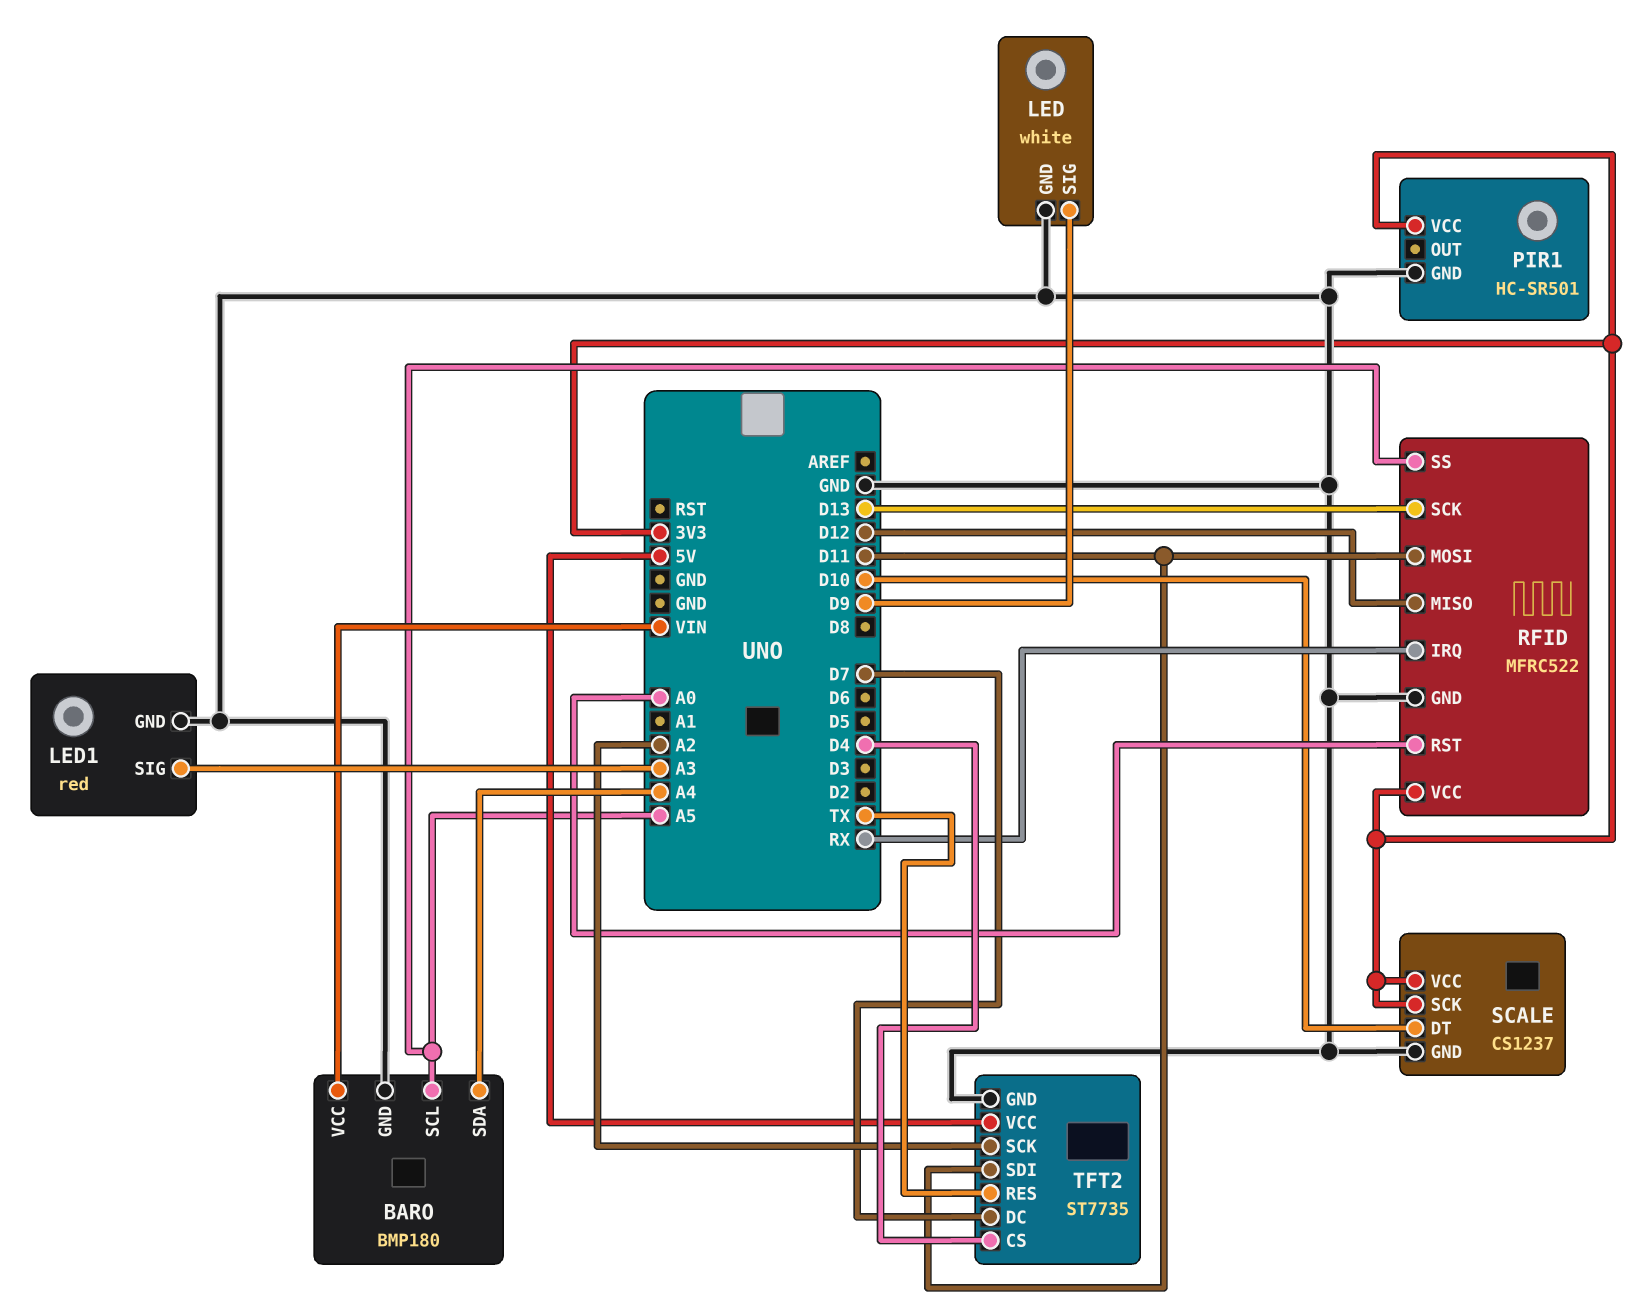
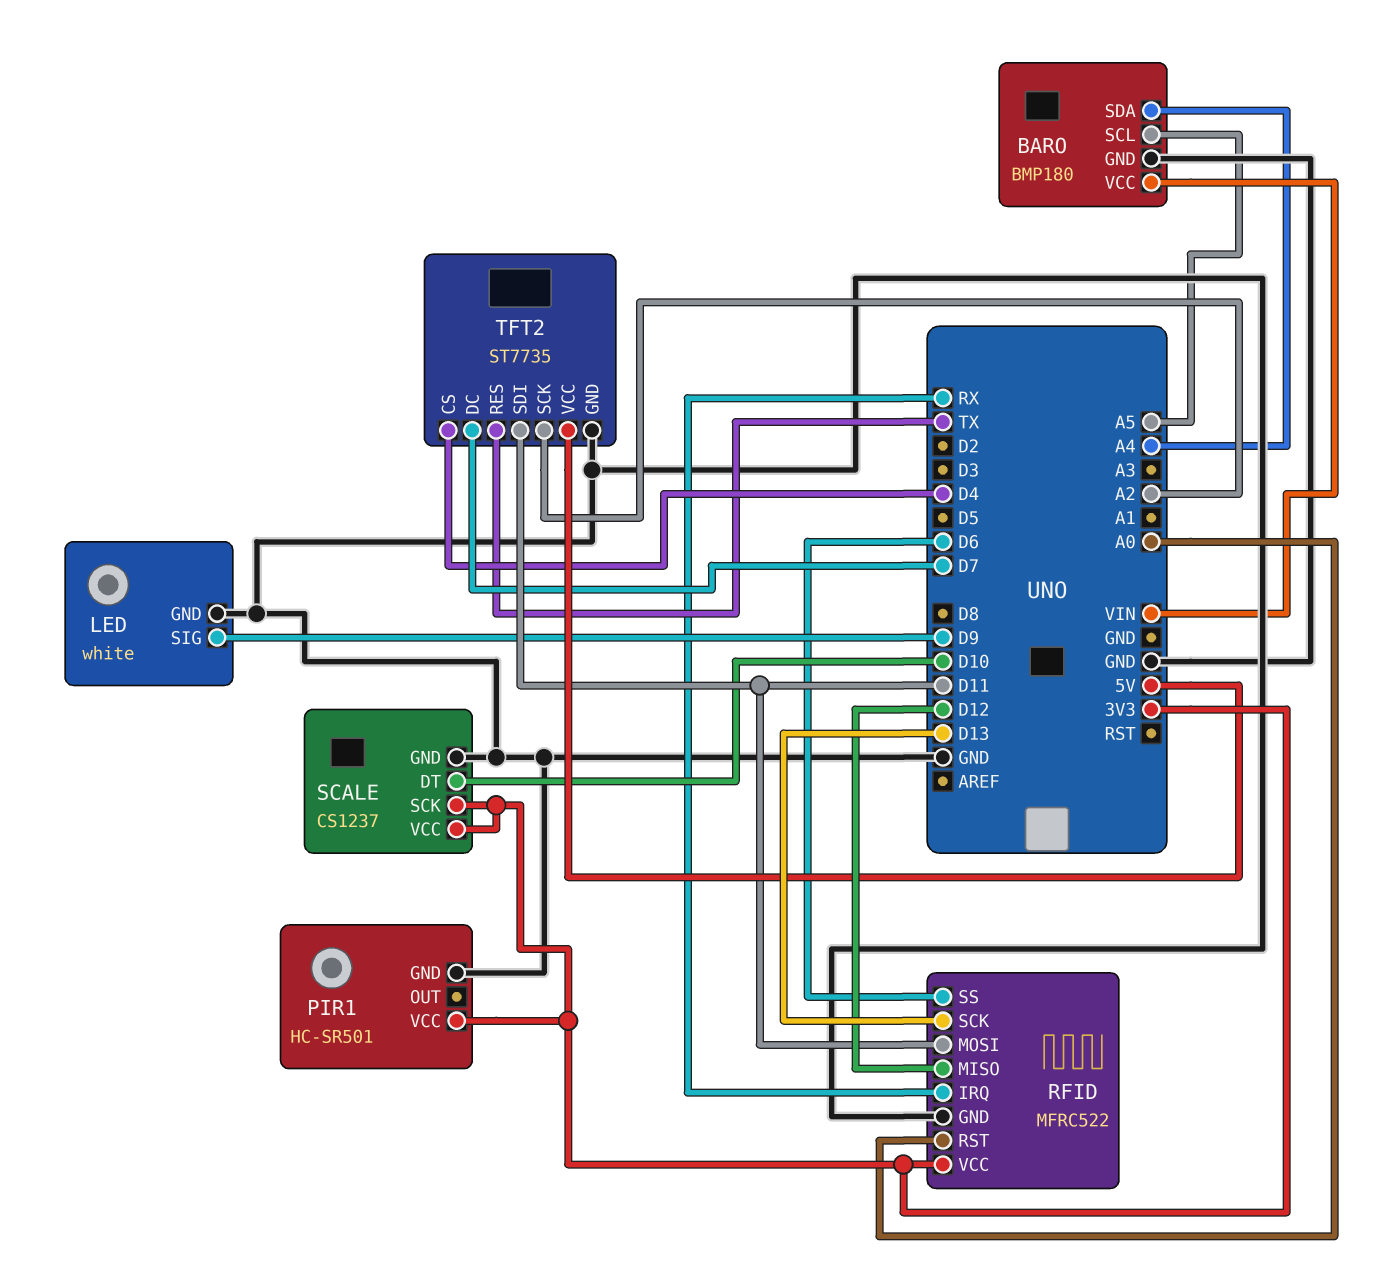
LED1: red -> none
LED1 pin GND: GND -> none
LED1 pin SIG: A3 -> none
RFID pin SS: A5 -> D6

